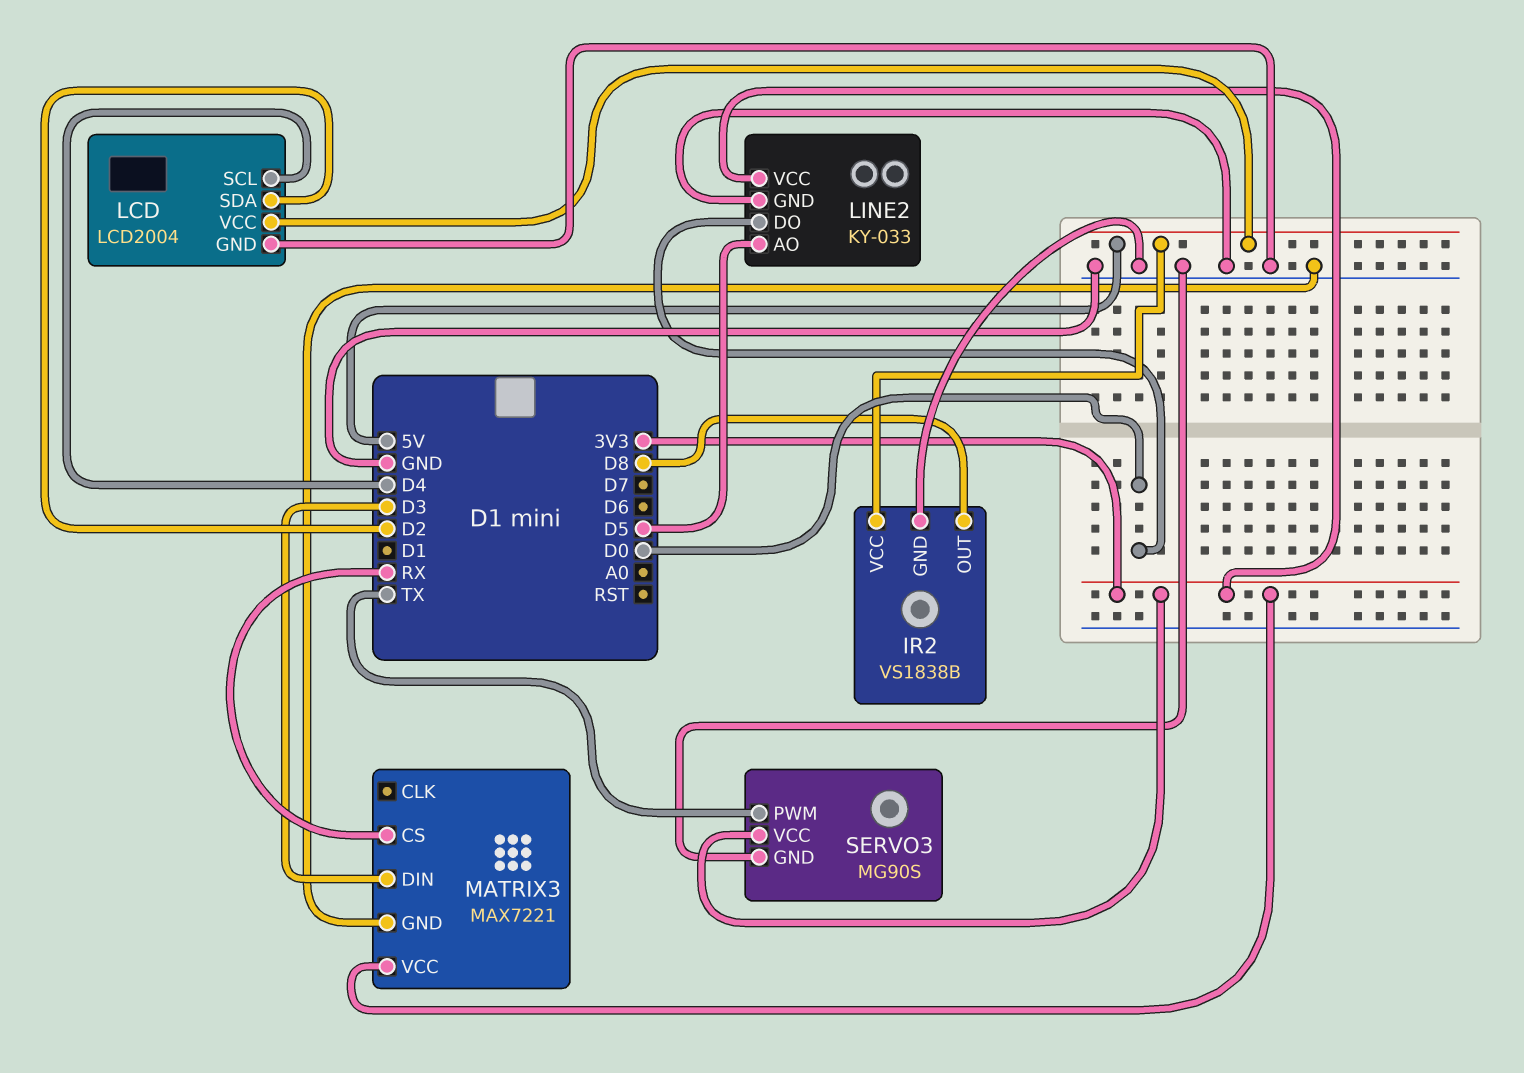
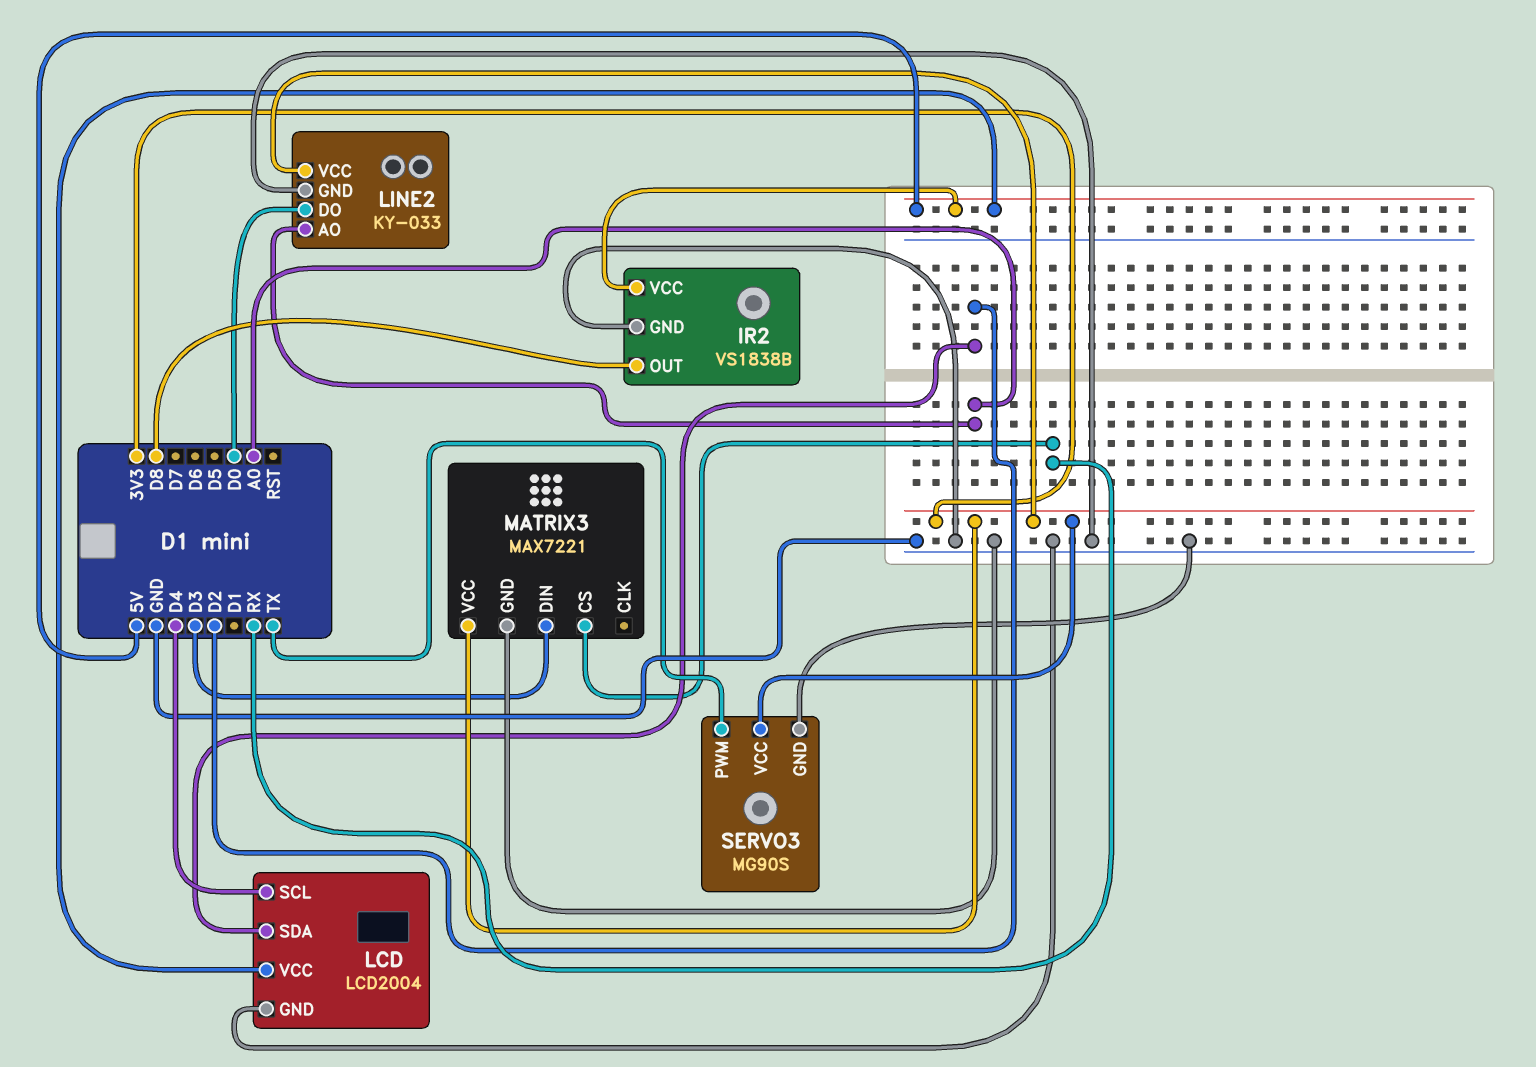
LINE2 pin AO: D5 -> A0

